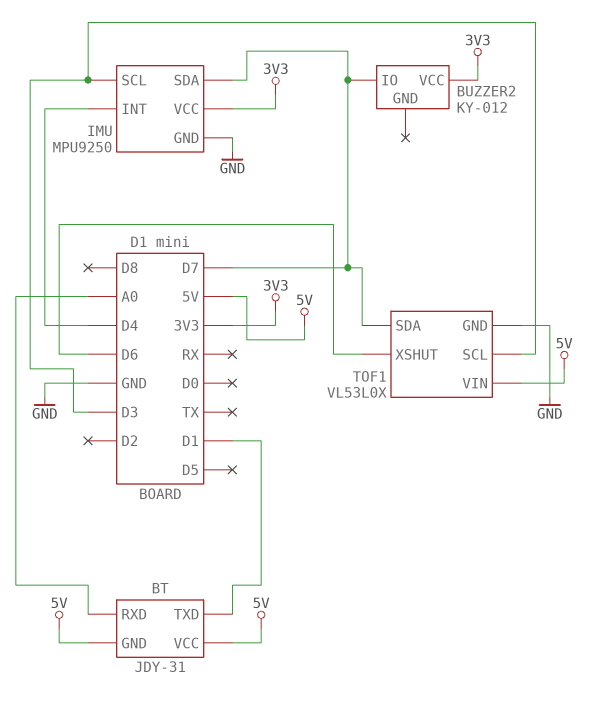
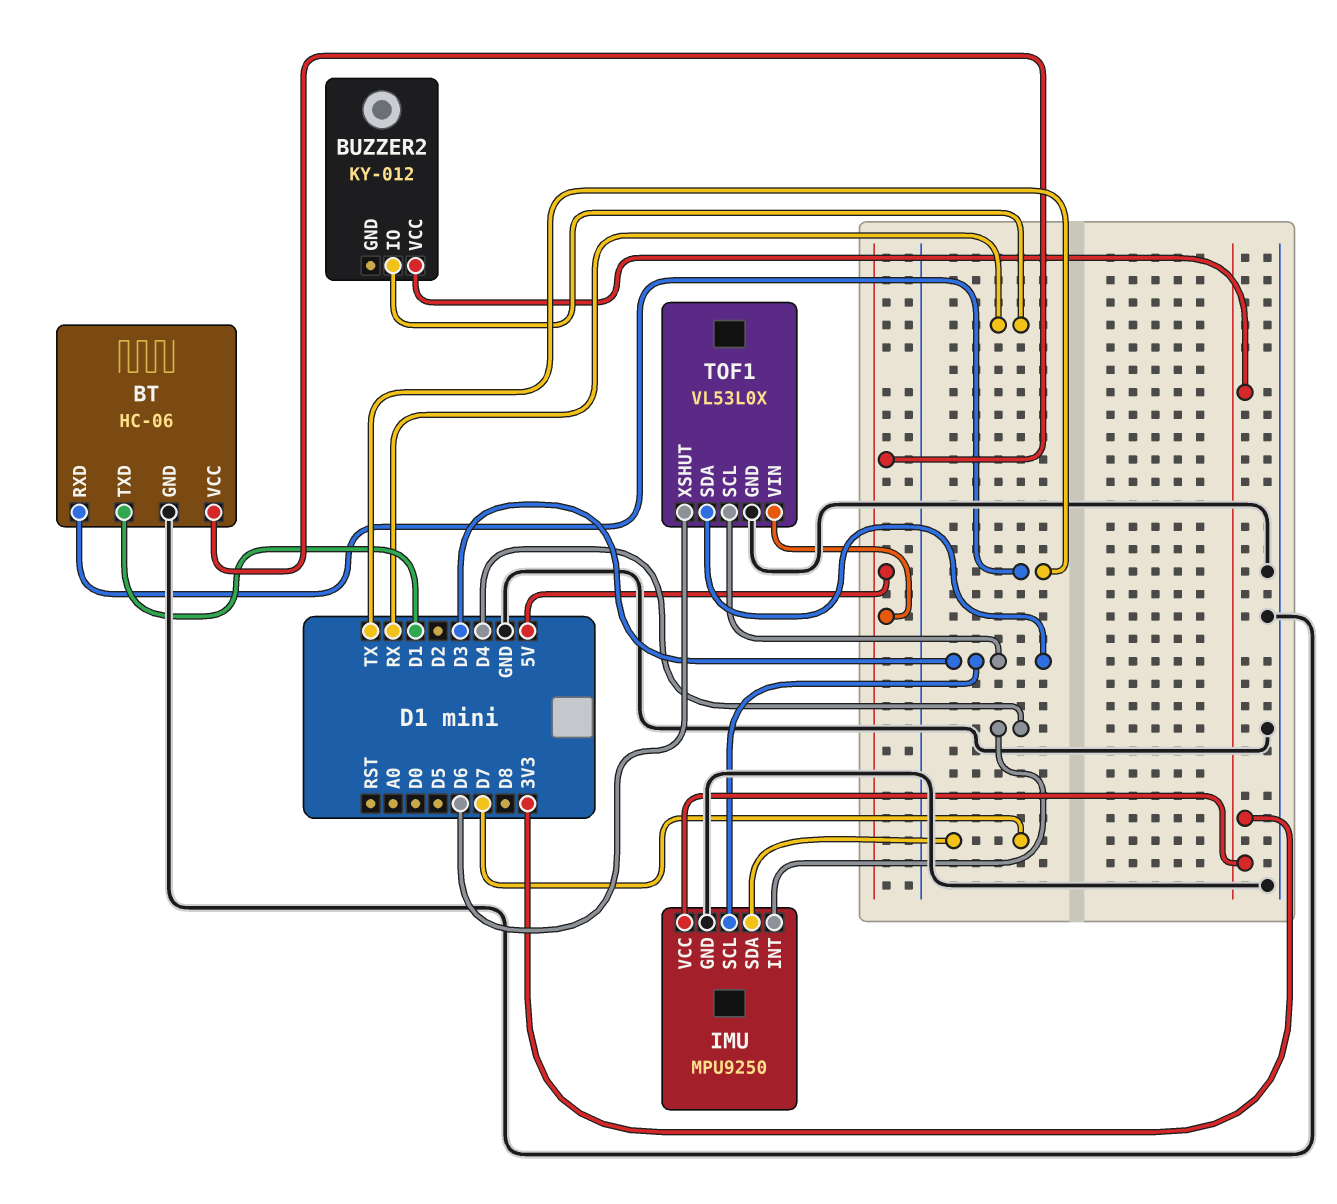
BT: JDY-31 -> HC-06
BT pin GND: 5V -> GND
BT pin RXD: A0 -> TX
BUZZER2 pin IO: D7 -> RX
TOF1 pin SDA: D7 -> D3

